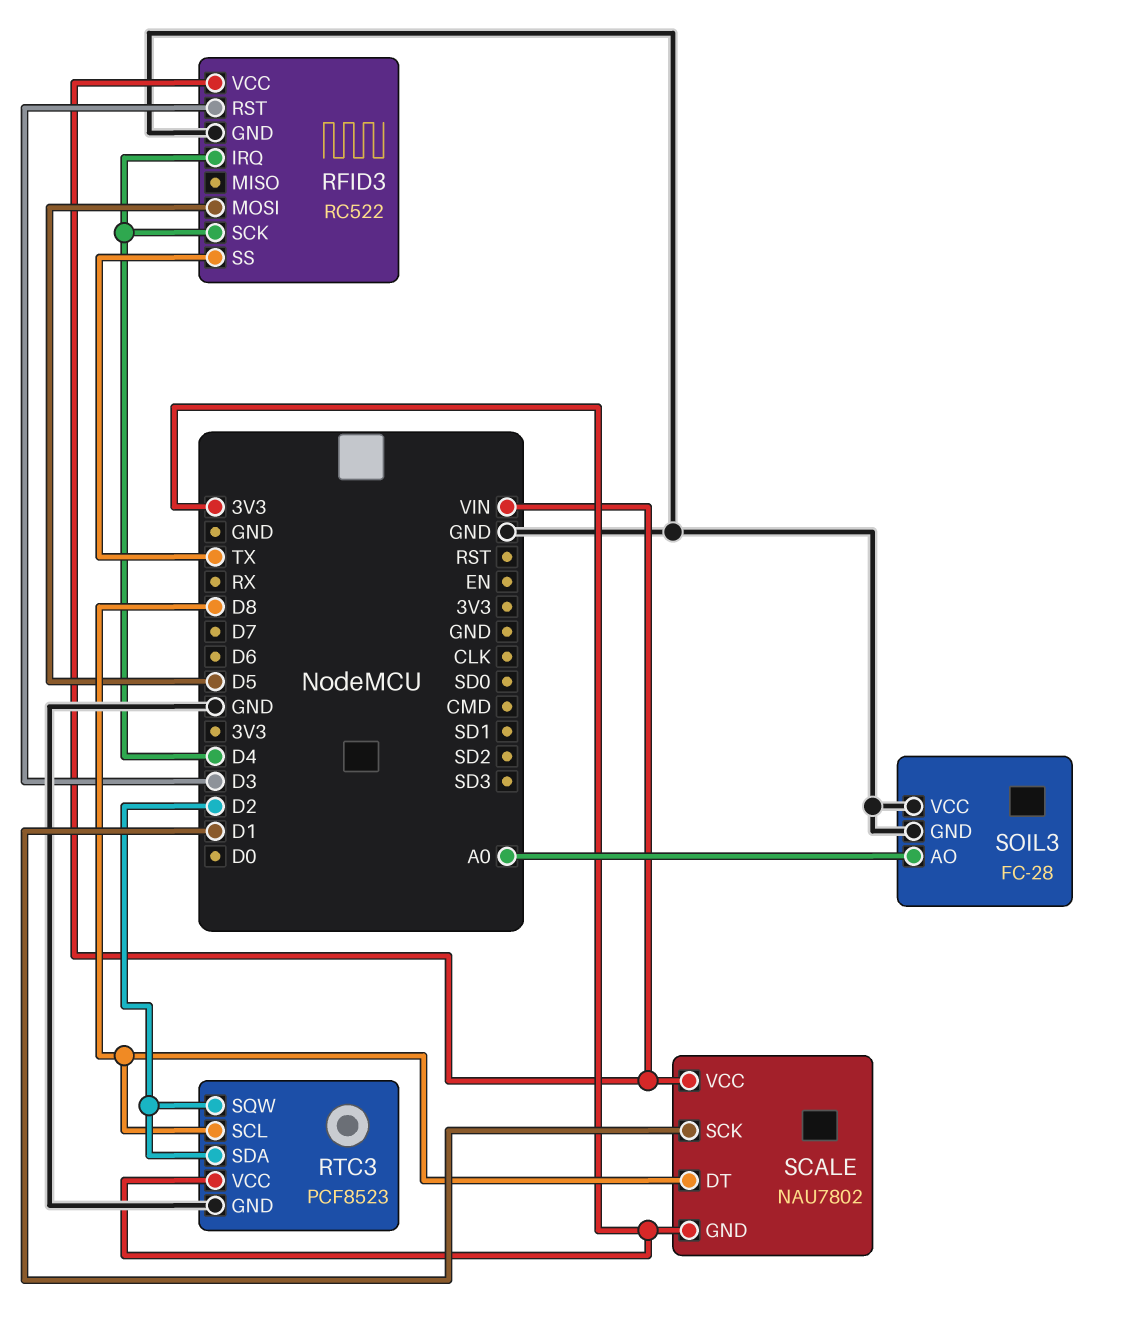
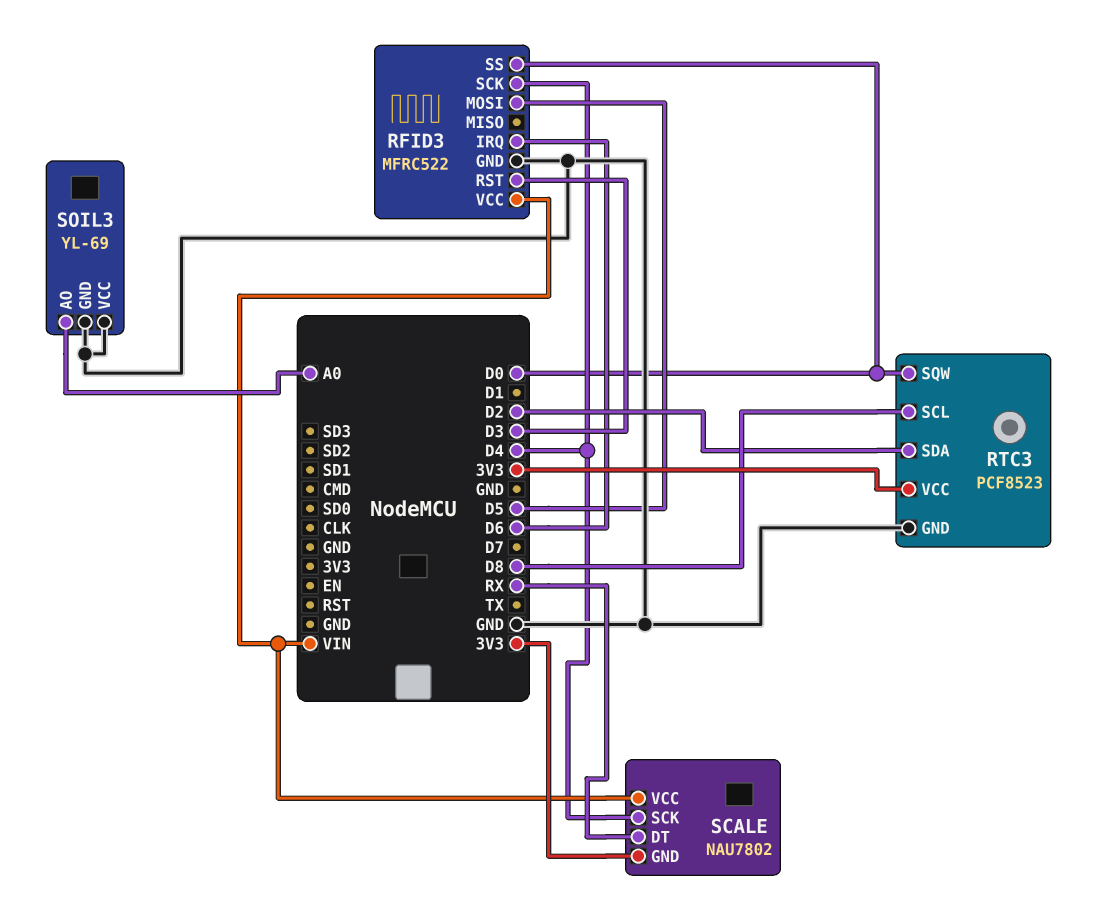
RFID3: RC522 -> MFRC522
RFID3 pin IRQ: D4 -> D6
RFID3 pin SS: TX -> D0
RTC3 pin SQW: D2 -> D0
SCALE pin DT: D8 -> RX
SCALE pin SCK: D1 -> D4
SOIL3: FC-28 -> YL-69

